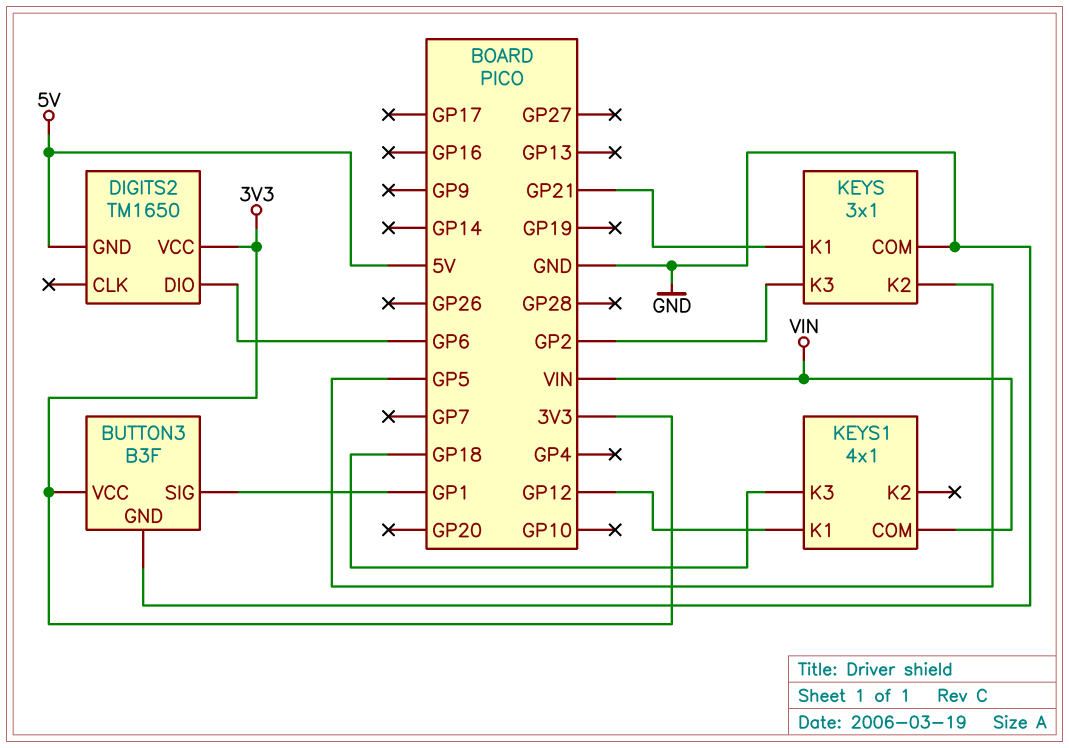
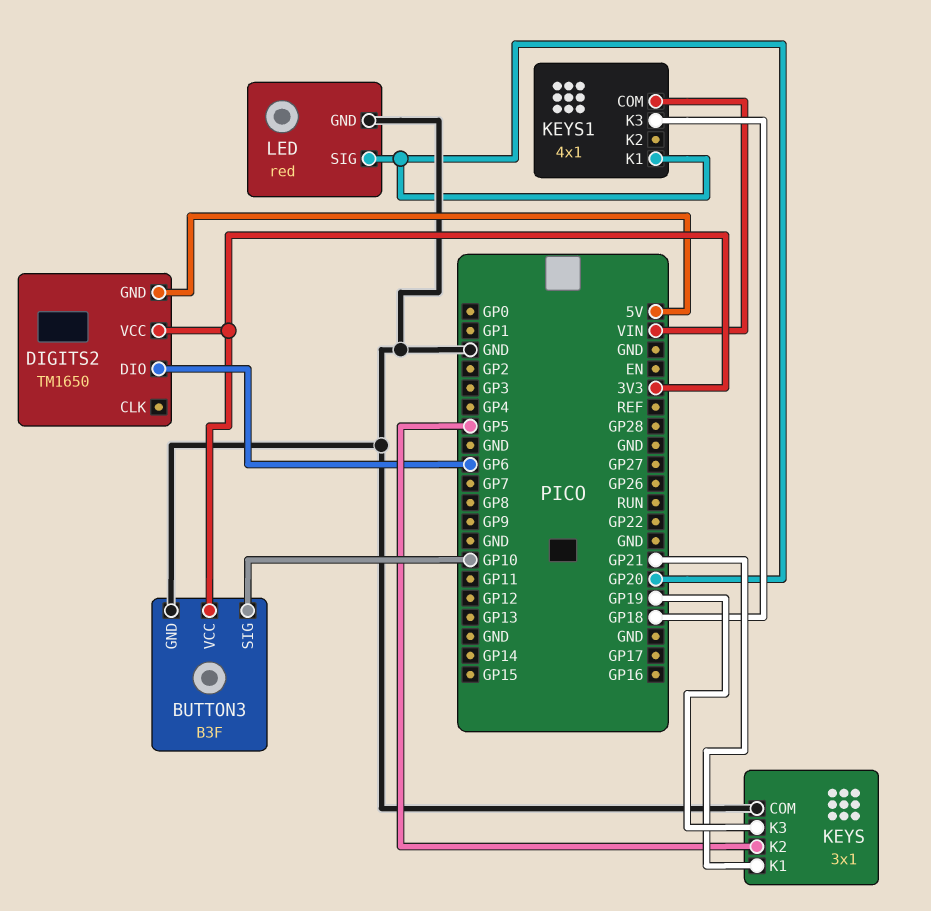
BUTTON3 pin SIG: GP1 -> GP10
KEYS pin K3: GP2 -> GP19
KEYS1 pin K1: GP12 -> GP20
LED: none -> red
LED pin GND: none -> GND
LED pin SIG: none -> GP20

